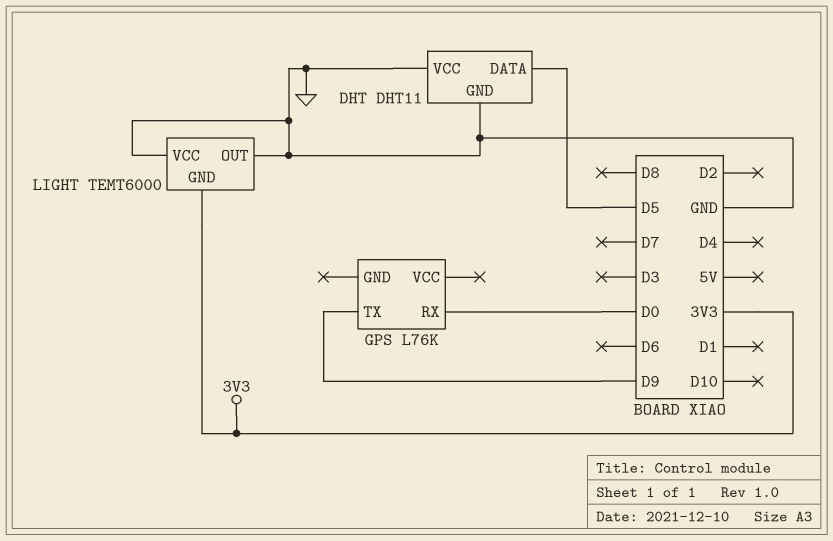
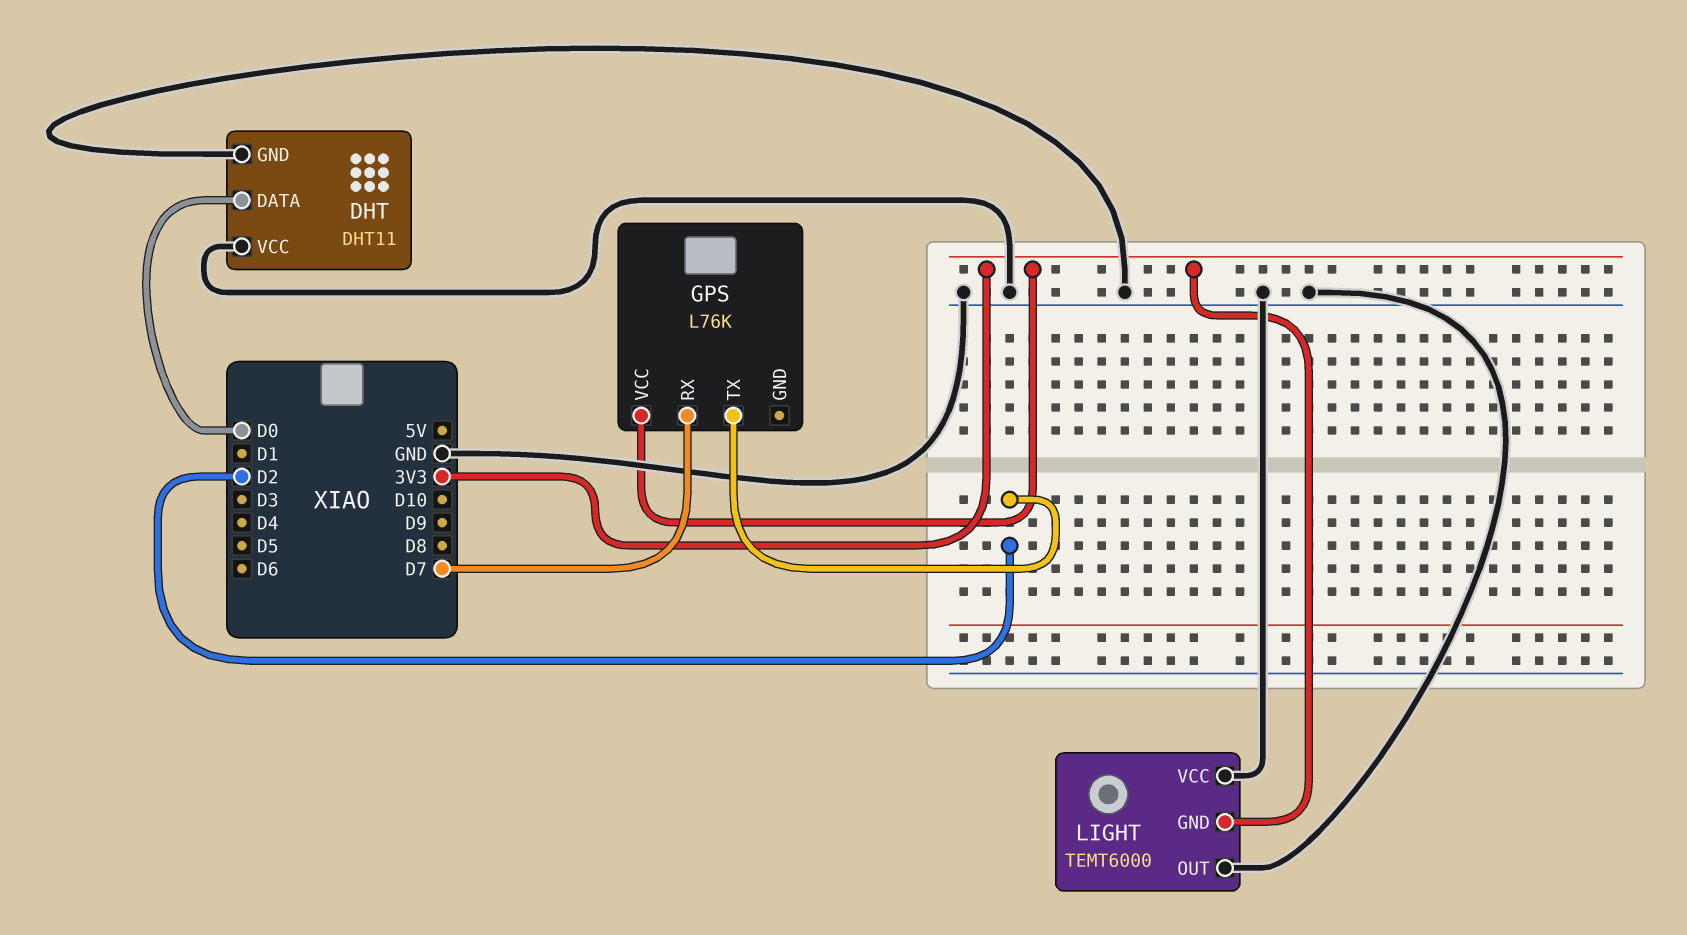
DHT pin DATA: D5 -> D0
GPS pin RX: D0 -> D7
GPS pin TX: D9 -> D2
GPS pin VCC: none -> 3V3

